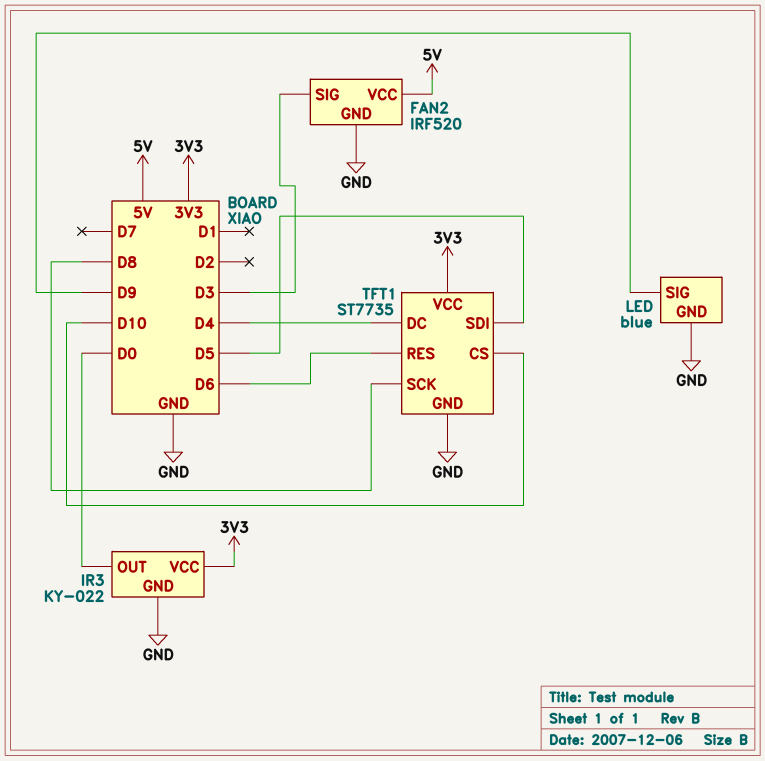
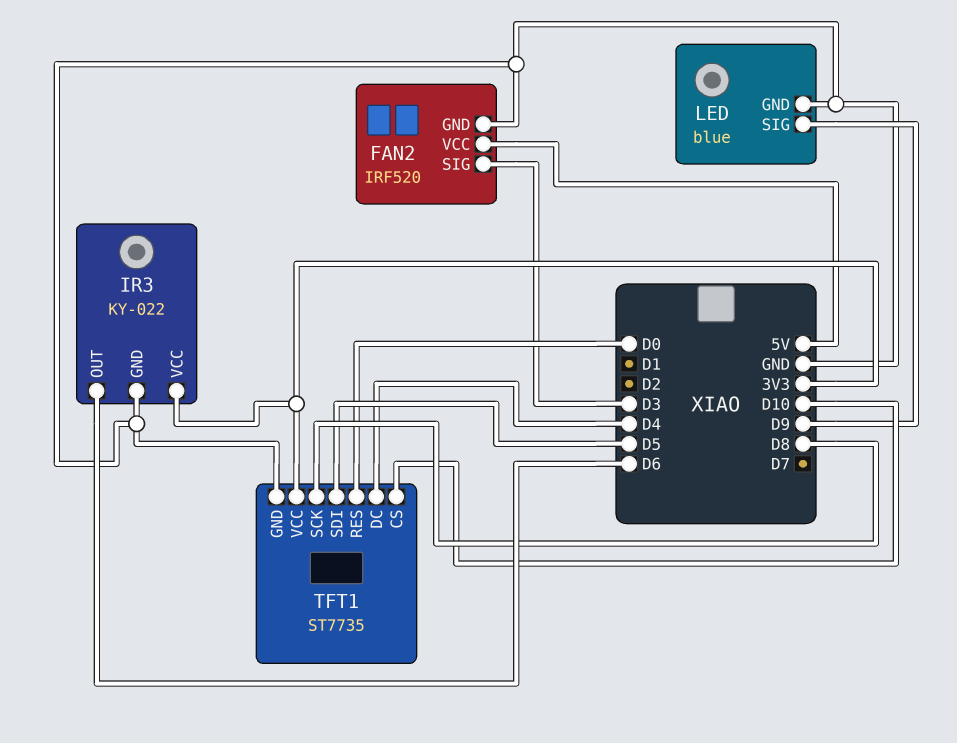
IR3 pin OUT: D0 -> D6
TFT1 pin RES: D6 -> D0

